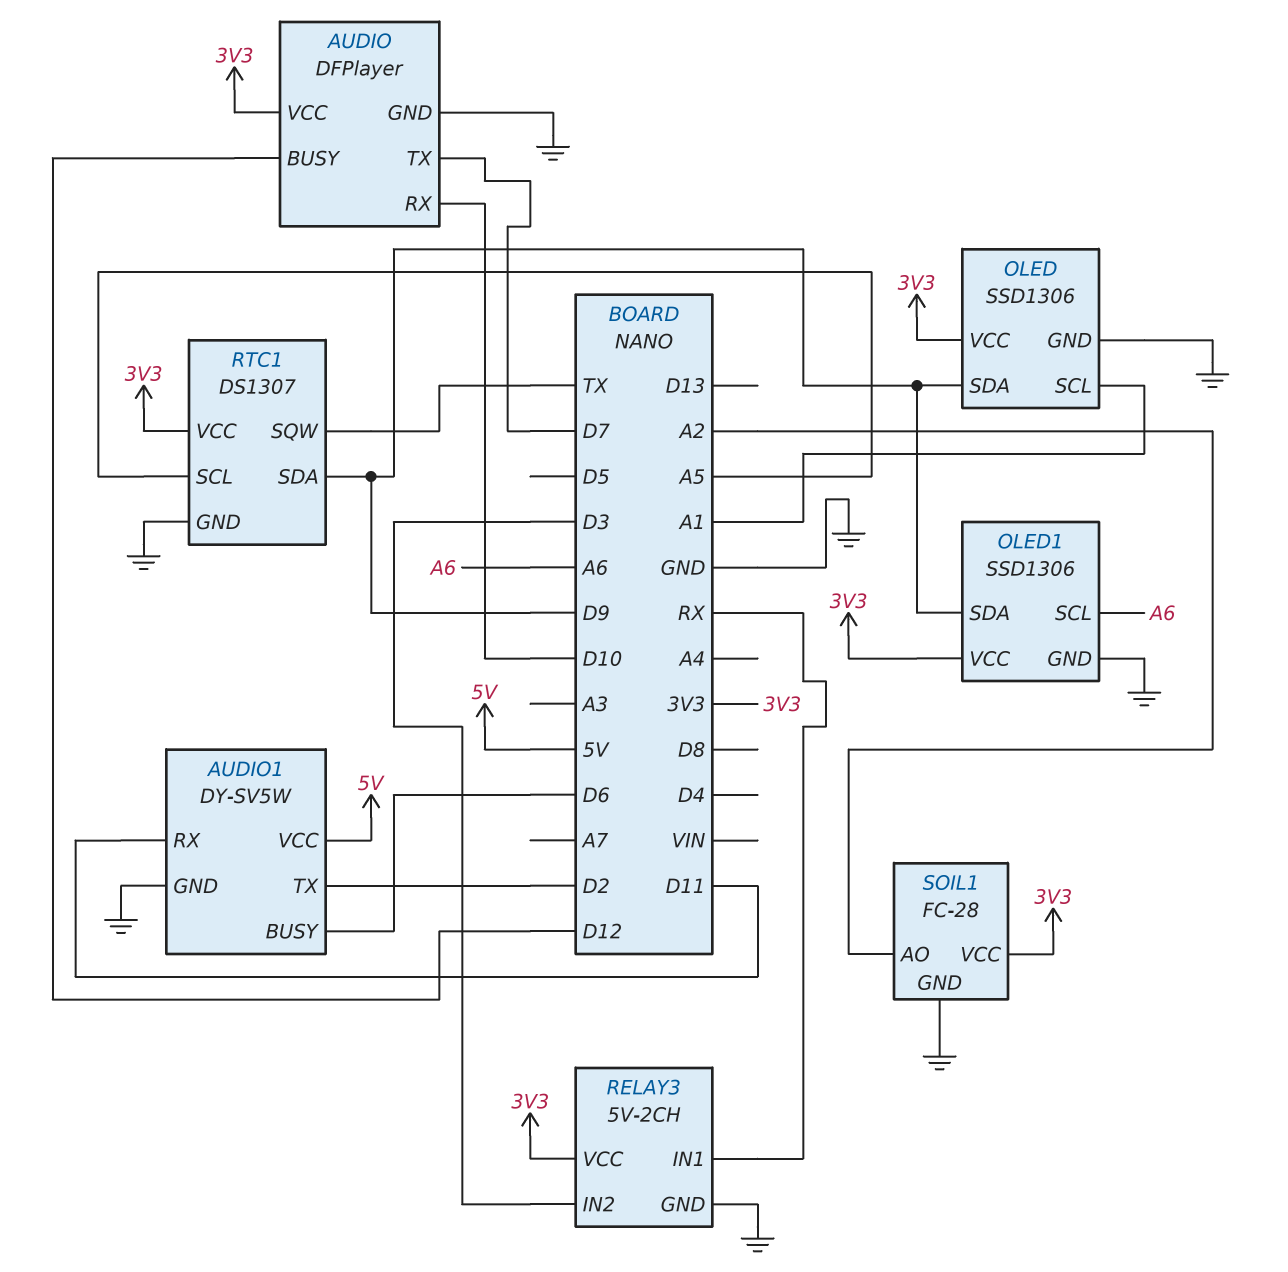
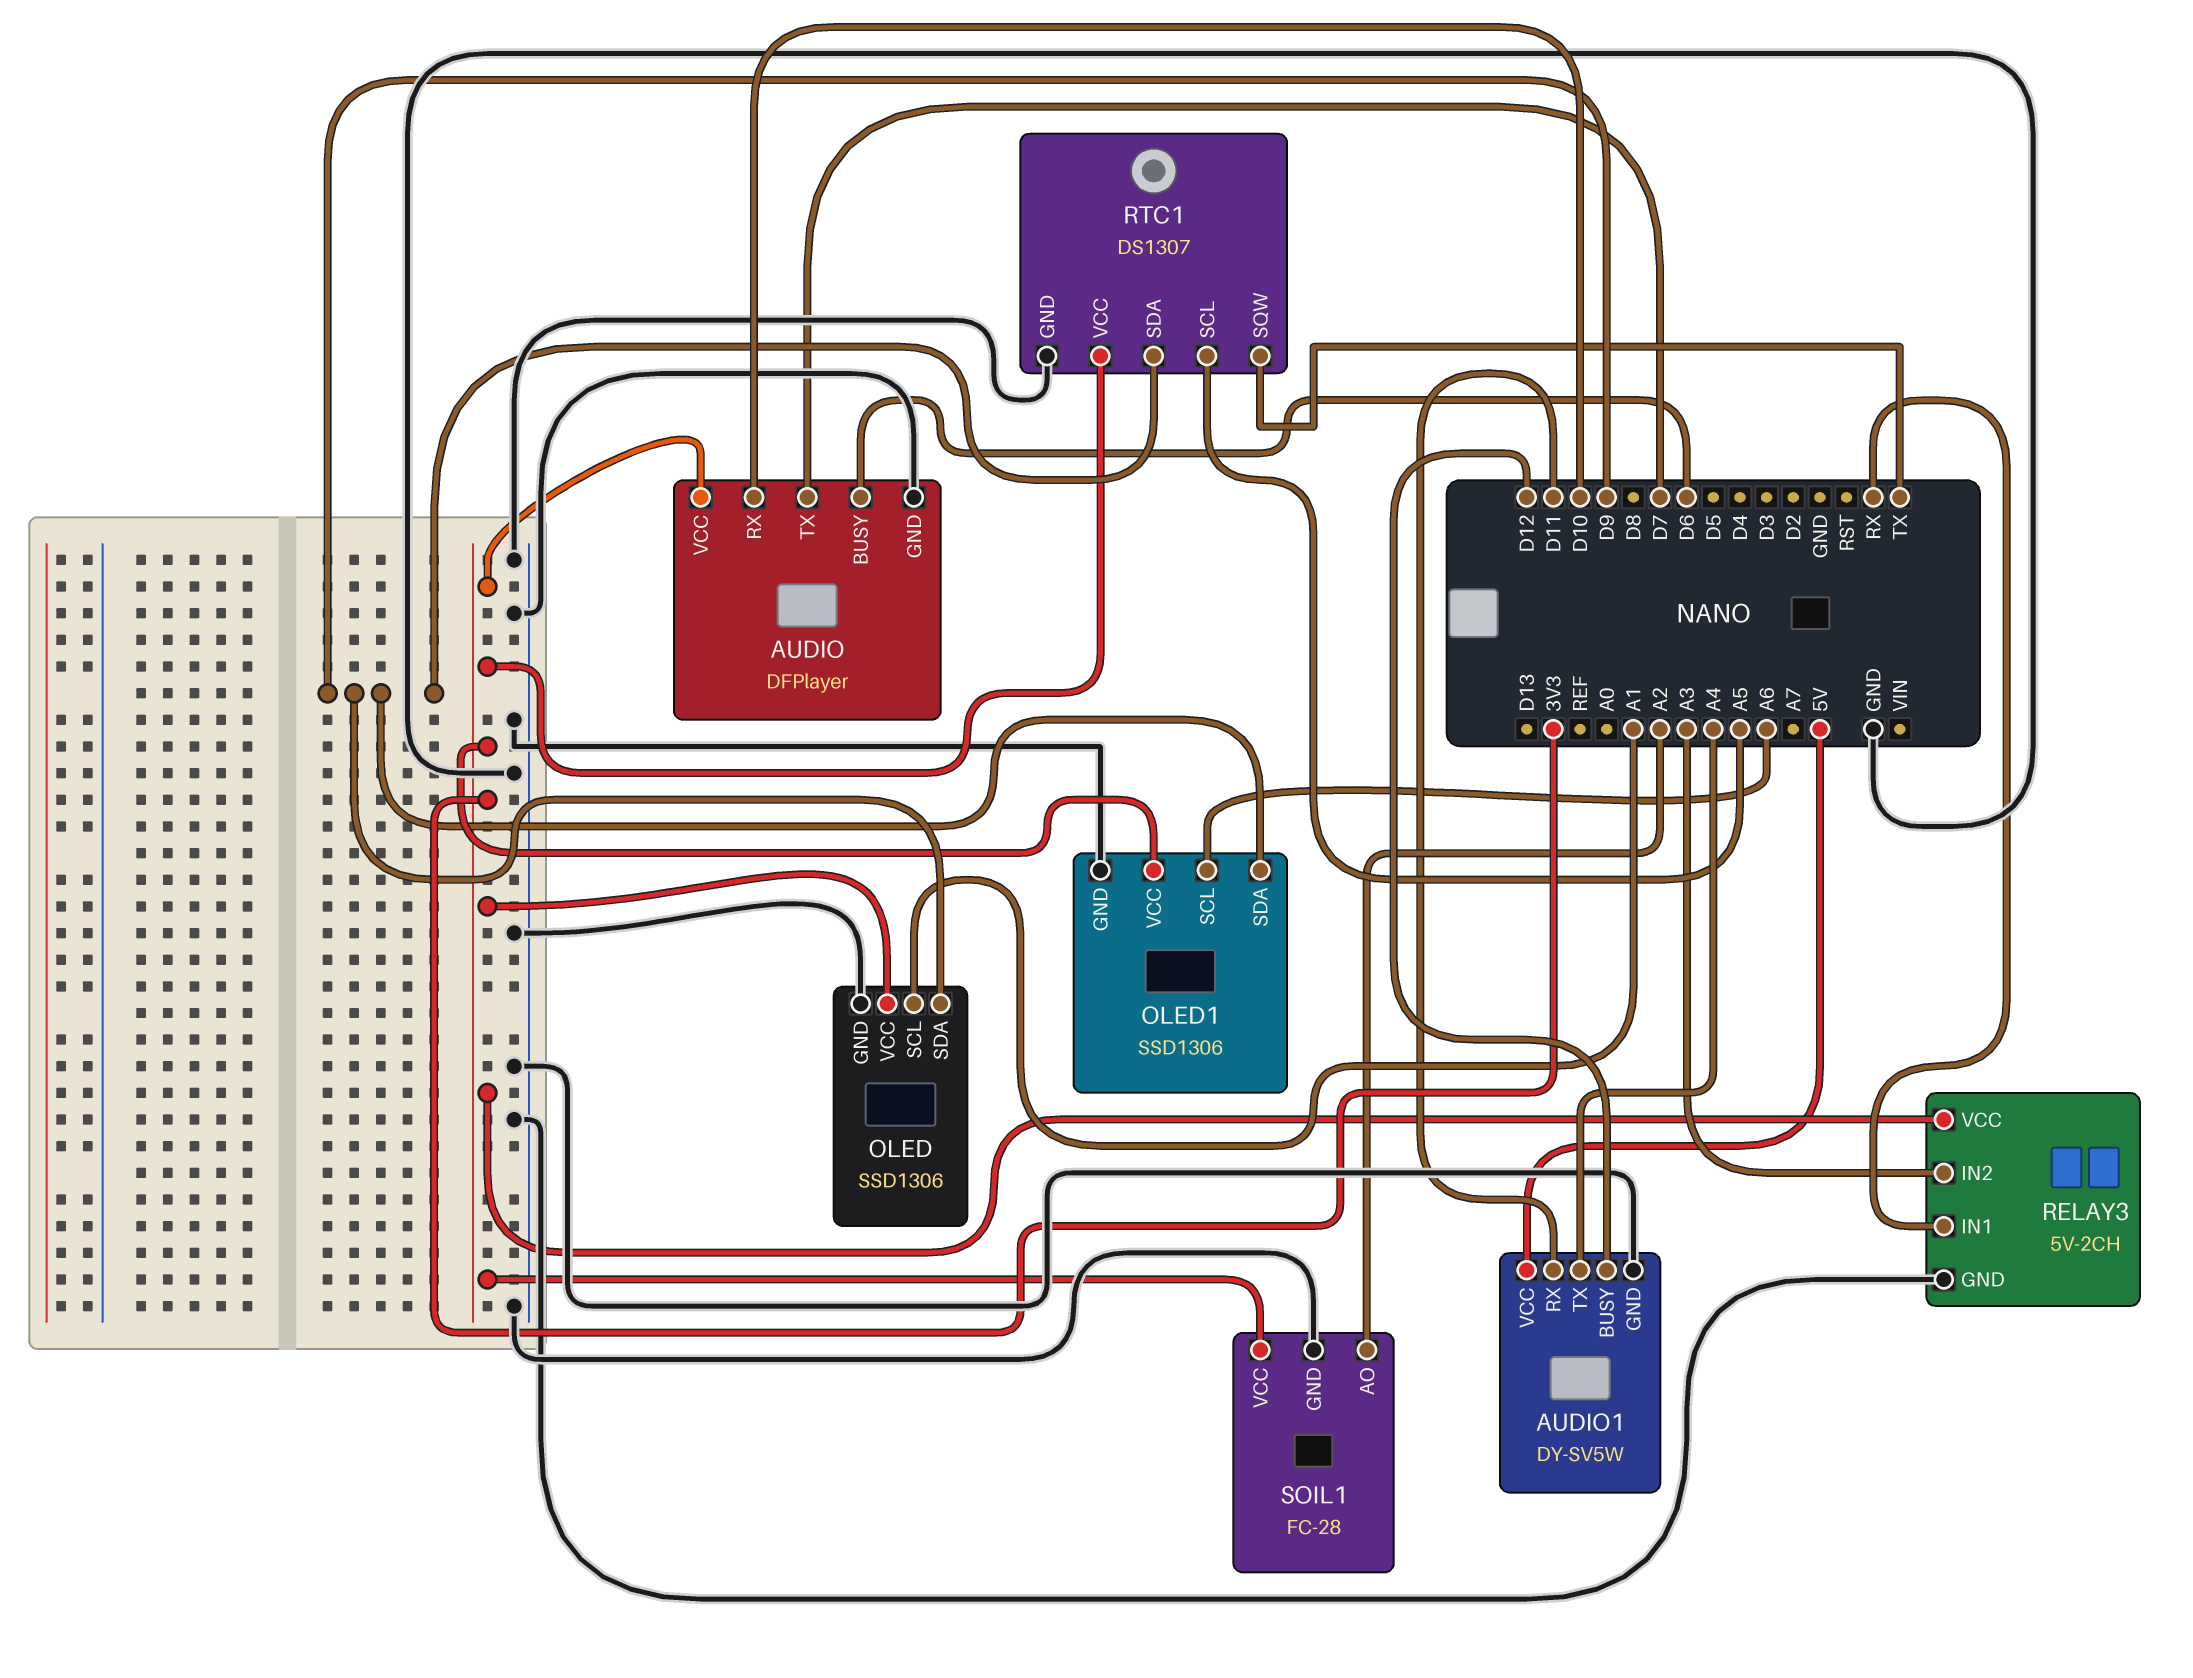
AUDIO pin BUSY: D12 -> D6
AUDIO1 pin BUSY: D6 -> D12
AUDIO1 pin TX: D2 -> A4
RELAY3 pin IN2: D3 -> A3

